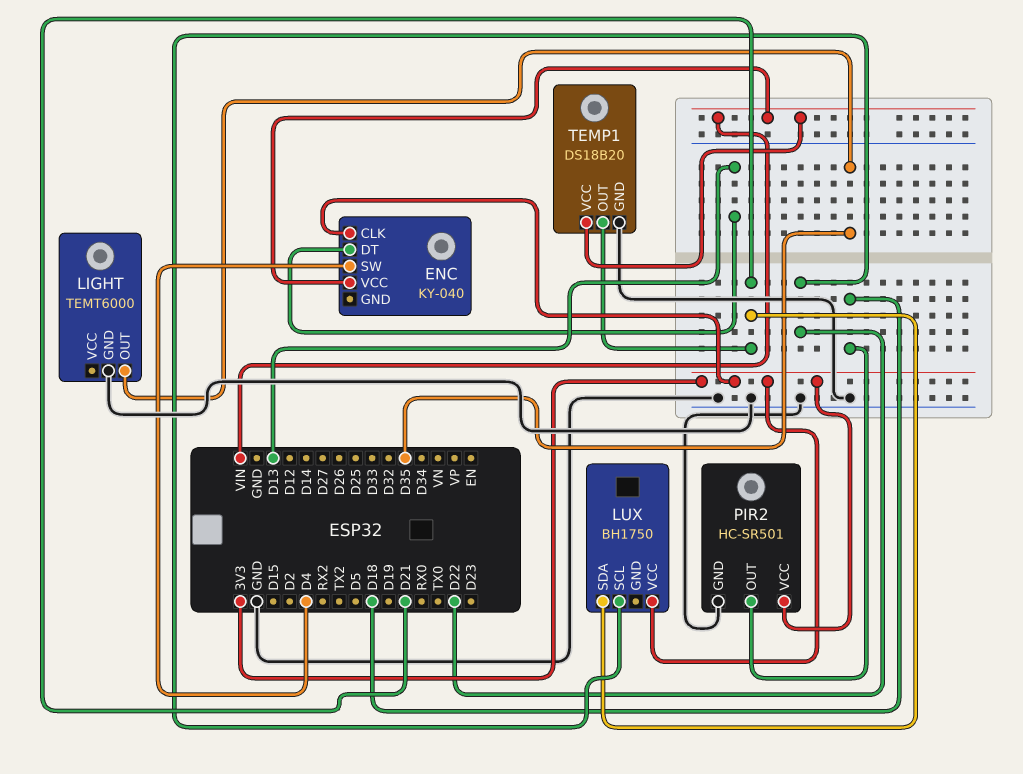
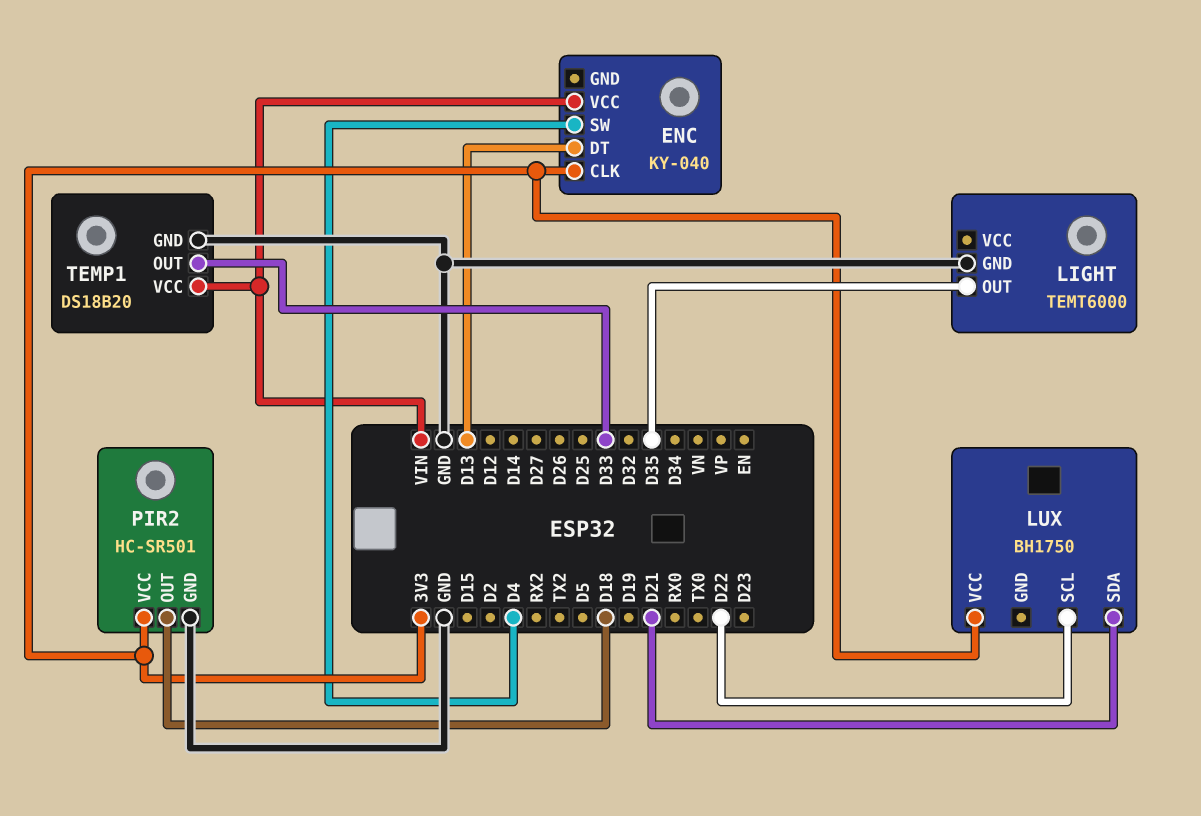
TEMP1 pin OUT: D21 -> D33

